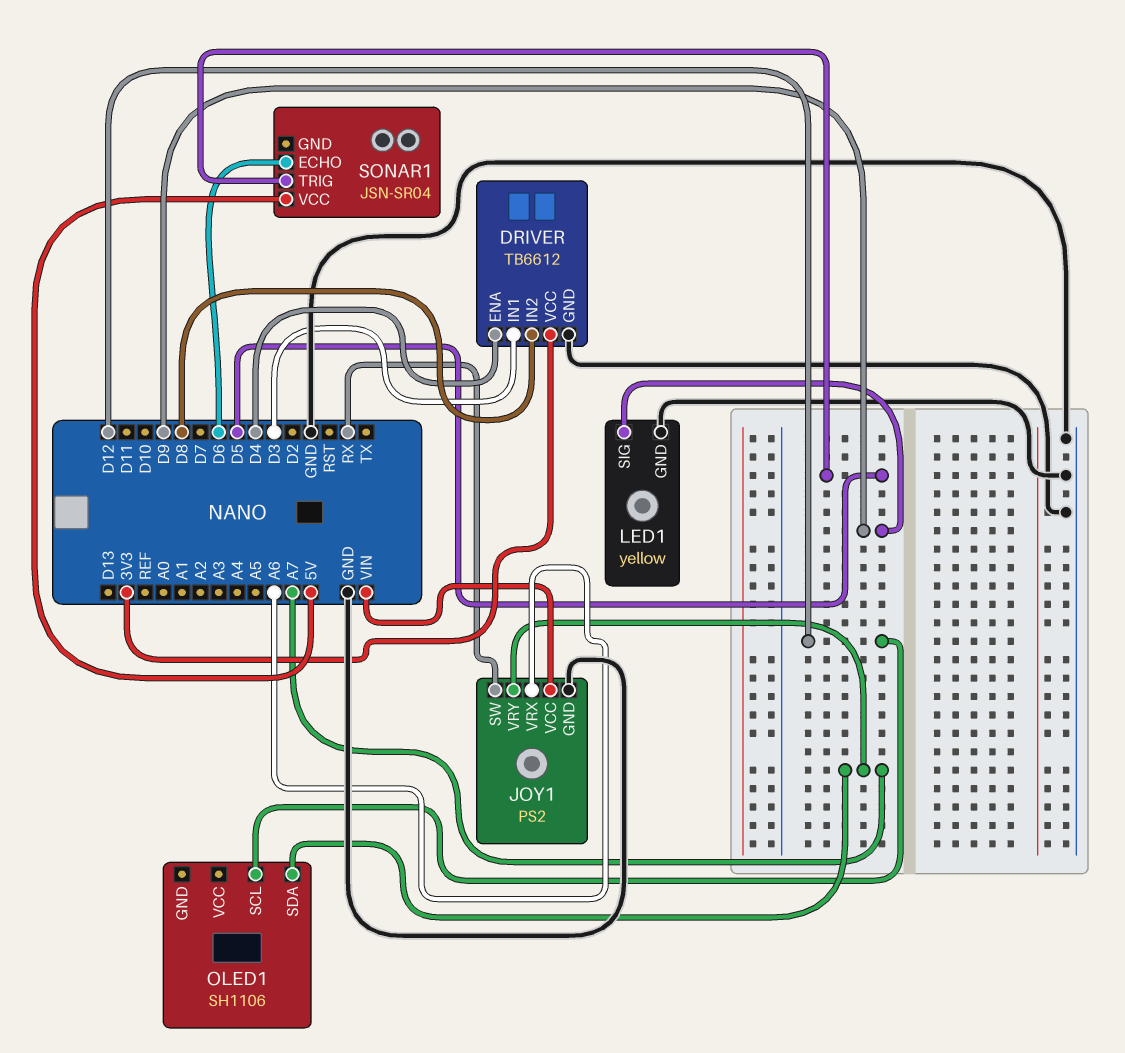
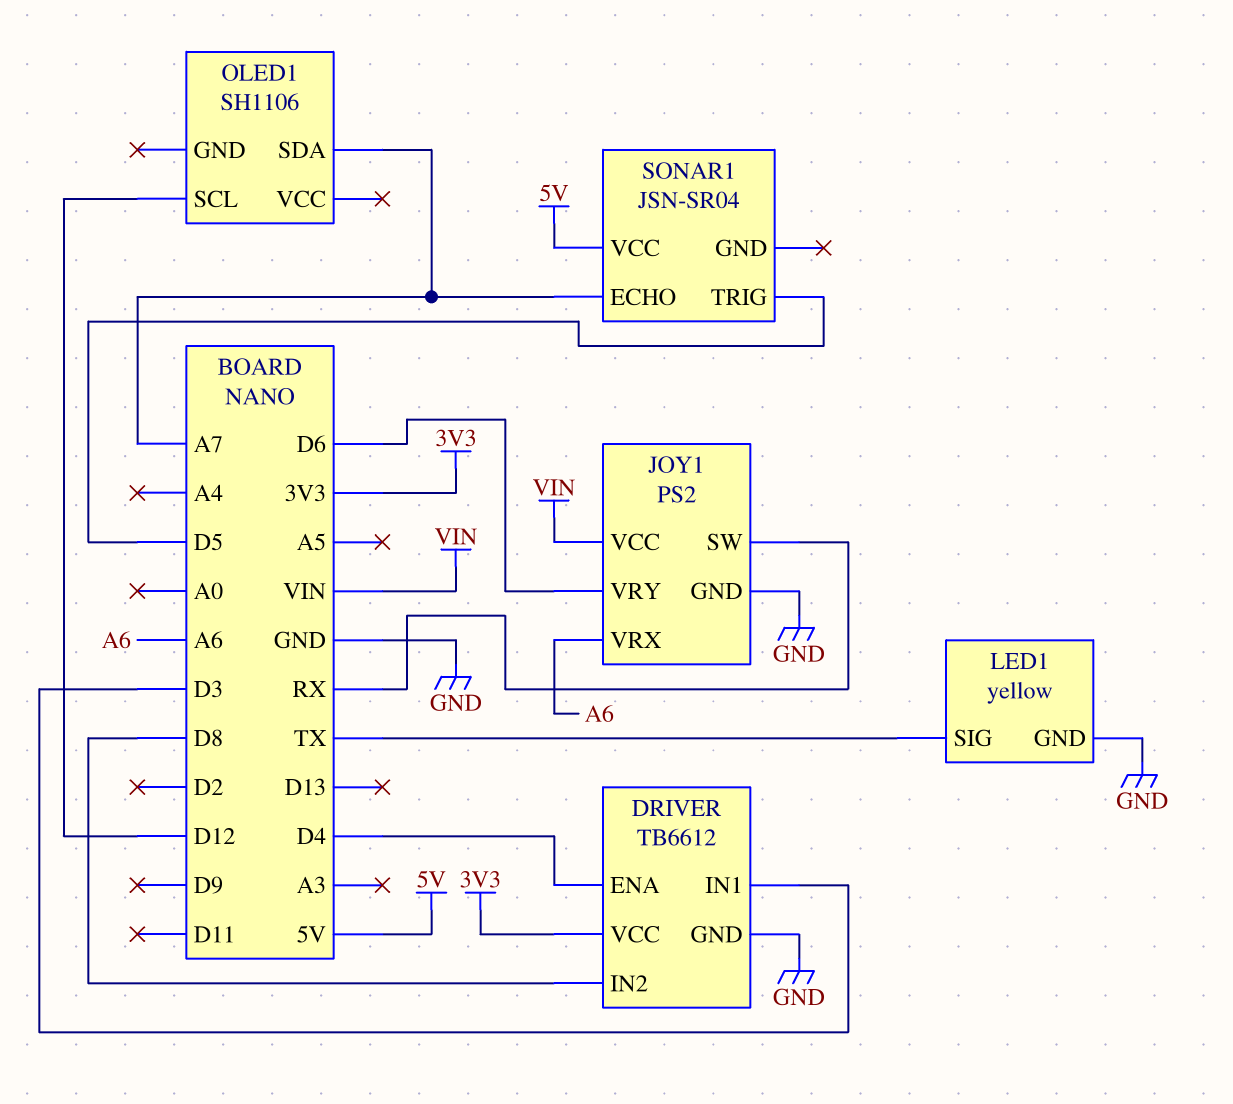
JOY1 pin VRY: A7 -> D6
LED1 pin SIG: D9 -> TX
SONAR1 pin ECHO: D6 -> A7

